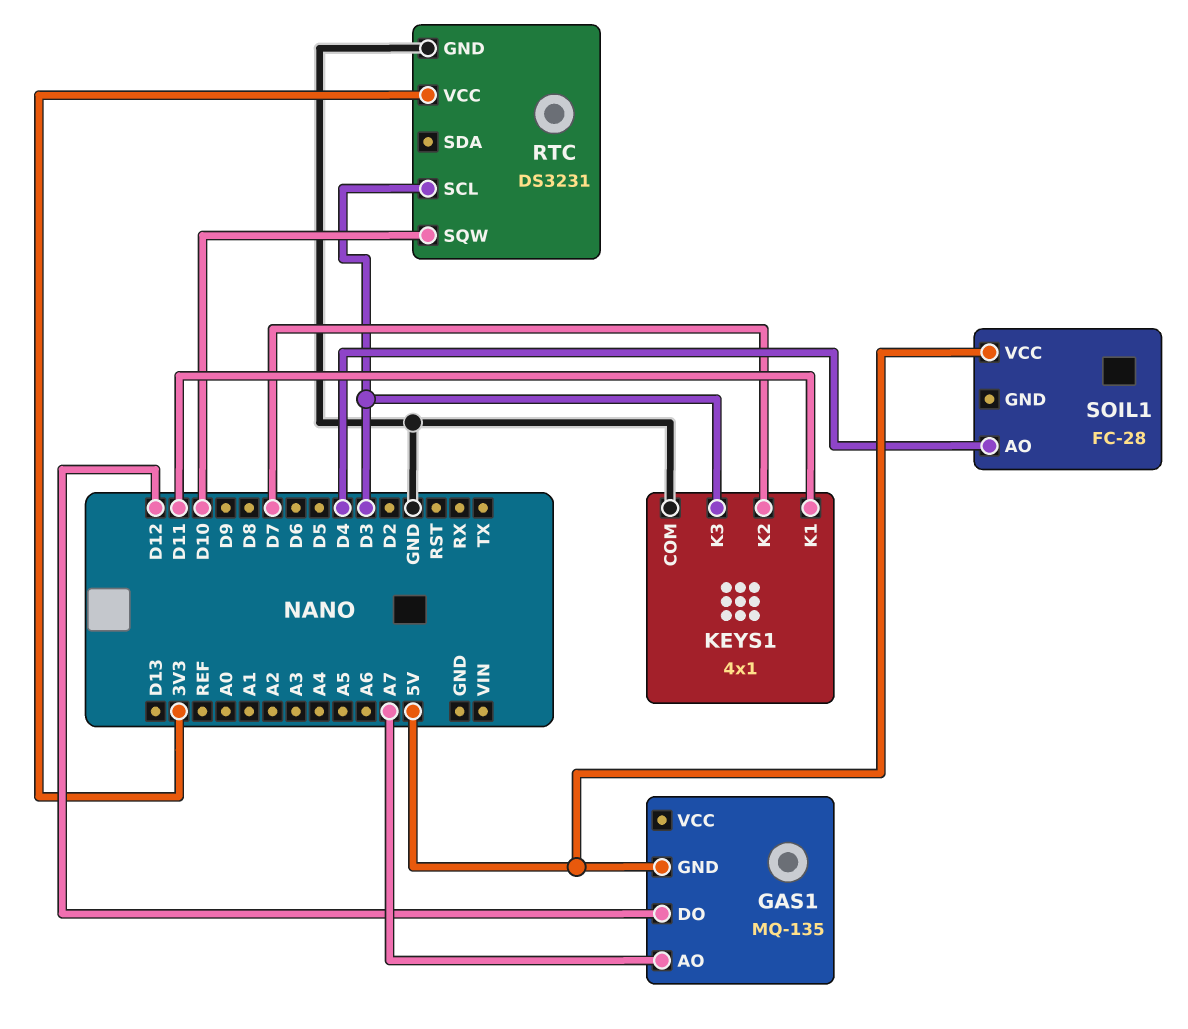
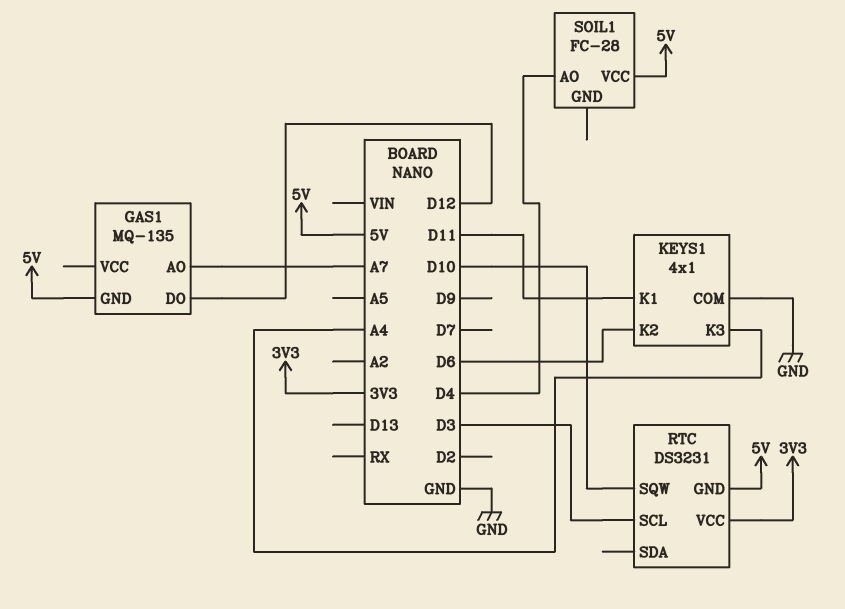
KEYS1 pin K2: D7 -> D6
KEYS1 pin K3: D3 -> A4
RTC pin GND: GND -> 5V

